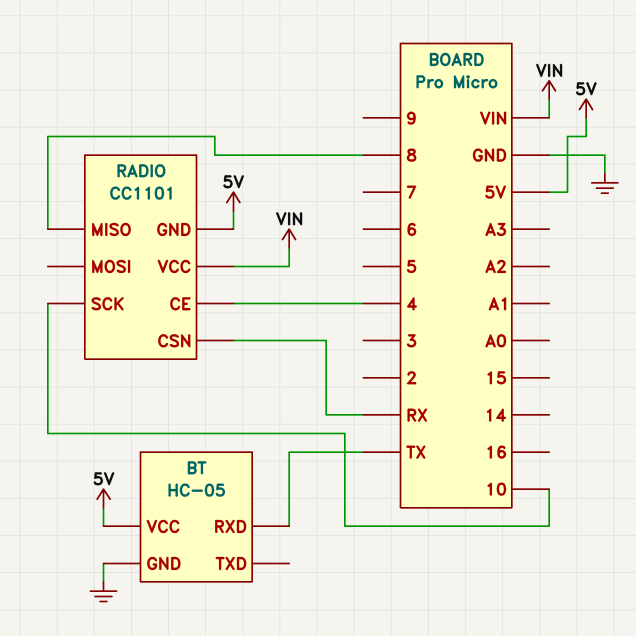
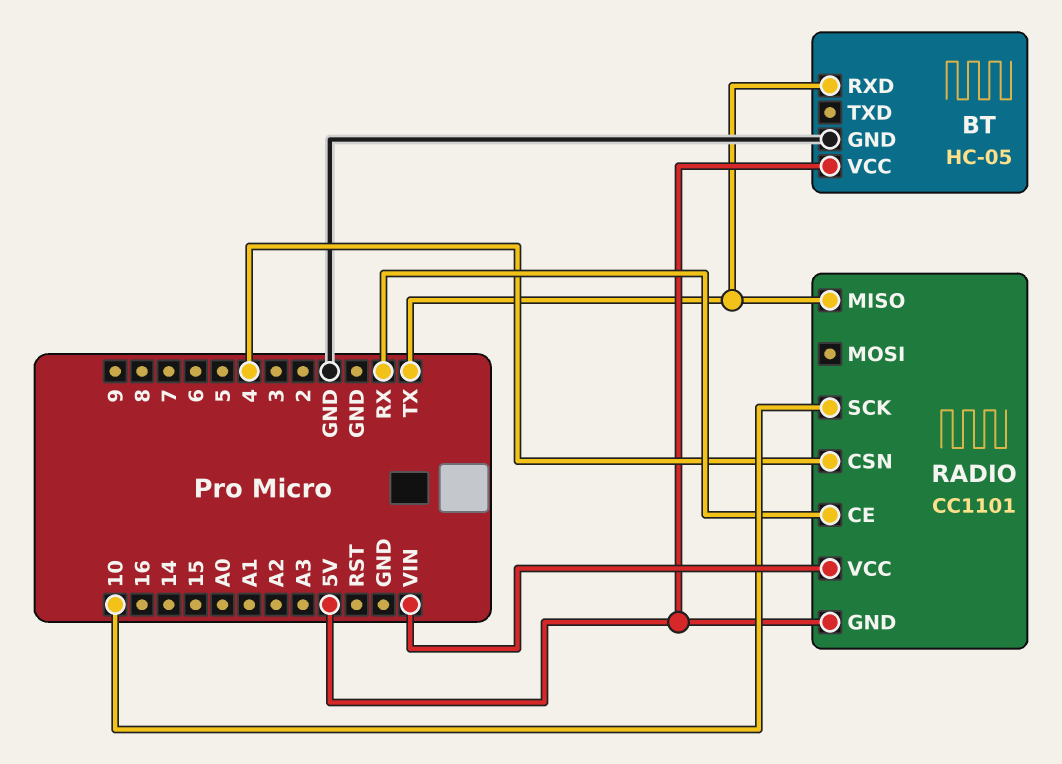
RADIO pin CE: 4 -> RX
RADIO pin CSN: RX -> 4
RADIO pin MISO: 8 -> TX

